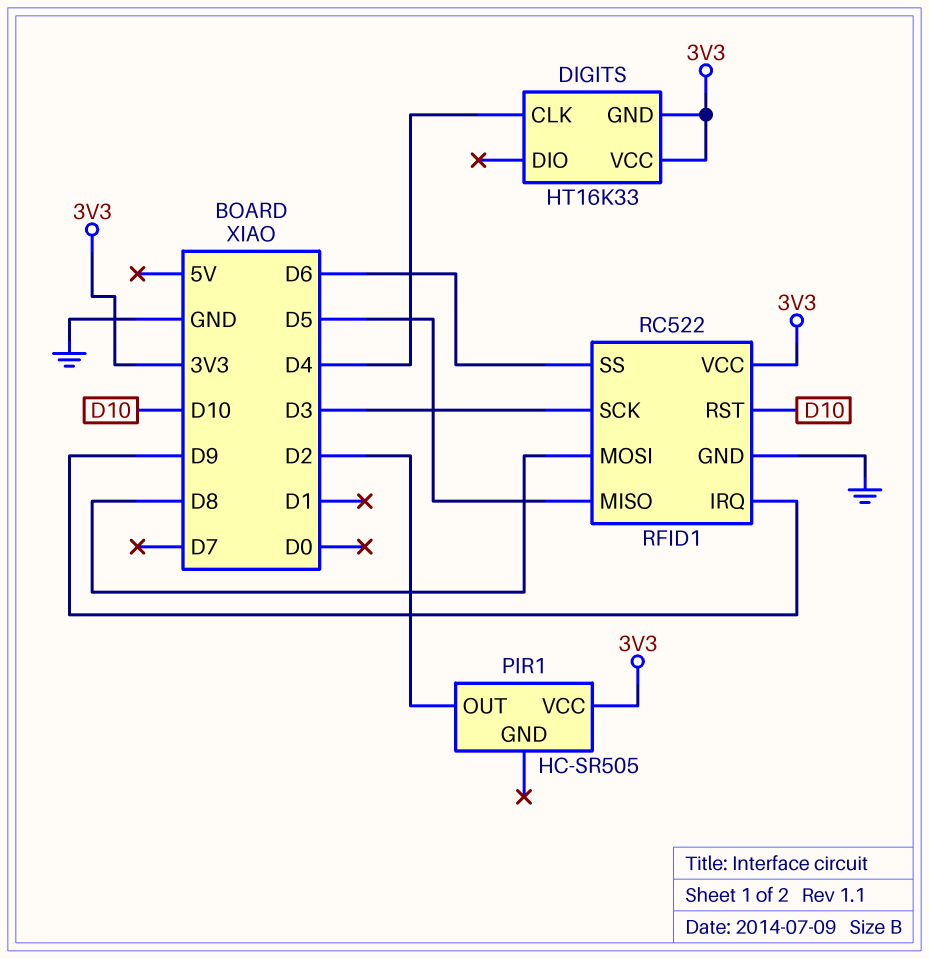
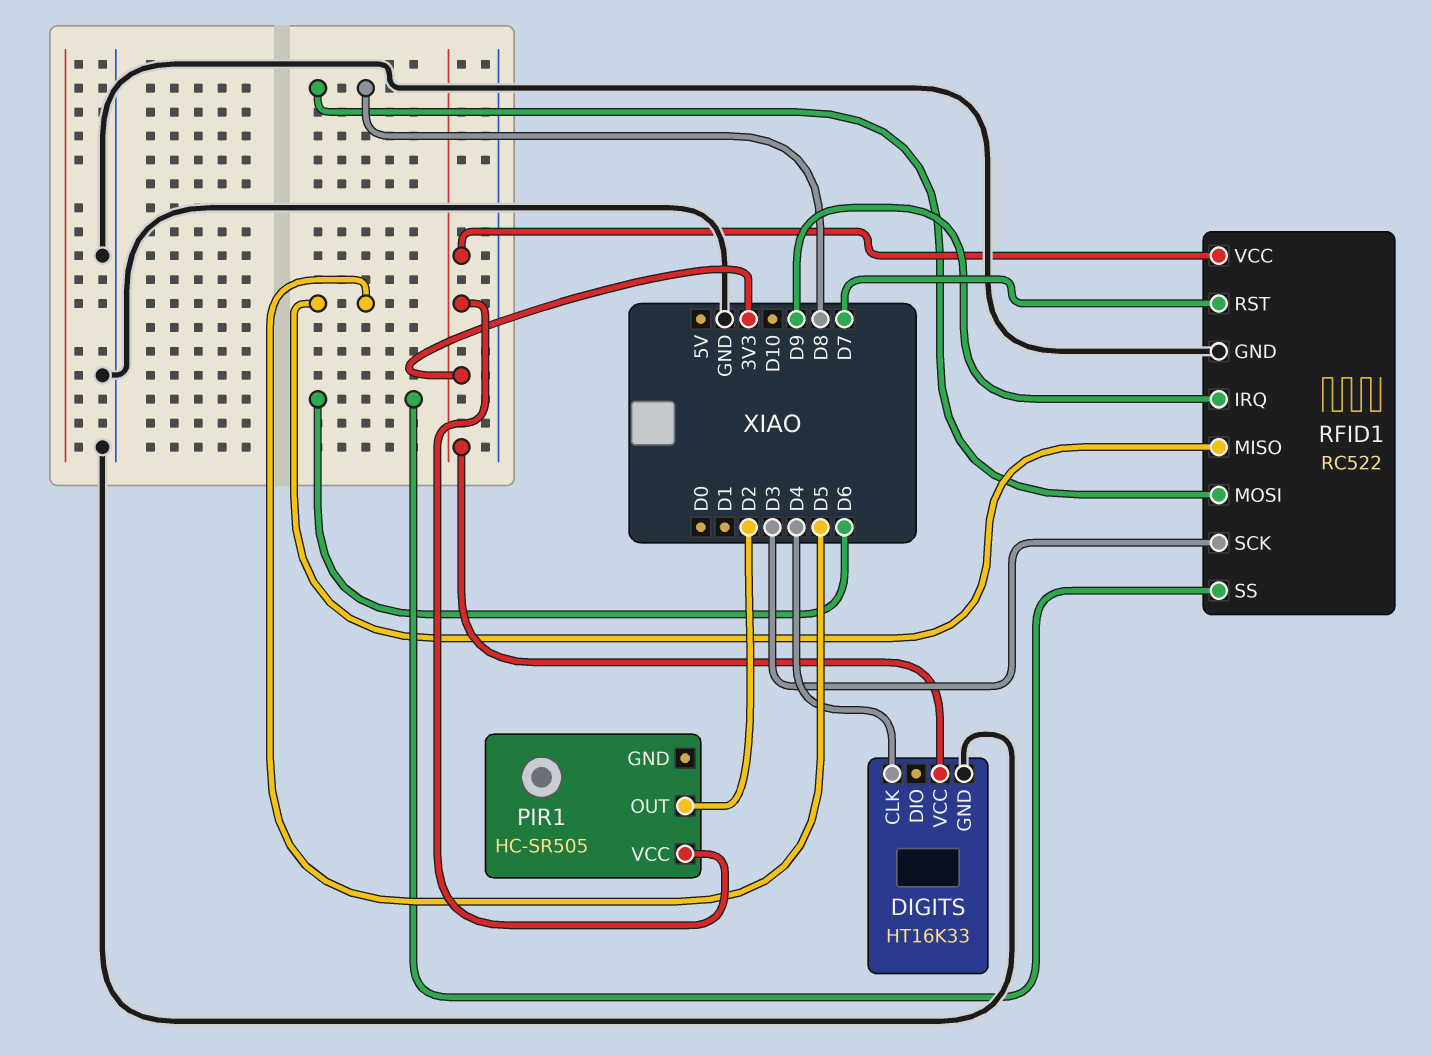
DIGITS pin GND: 3V3 -> GND
RFID1 pin RST: D10 -> D7

